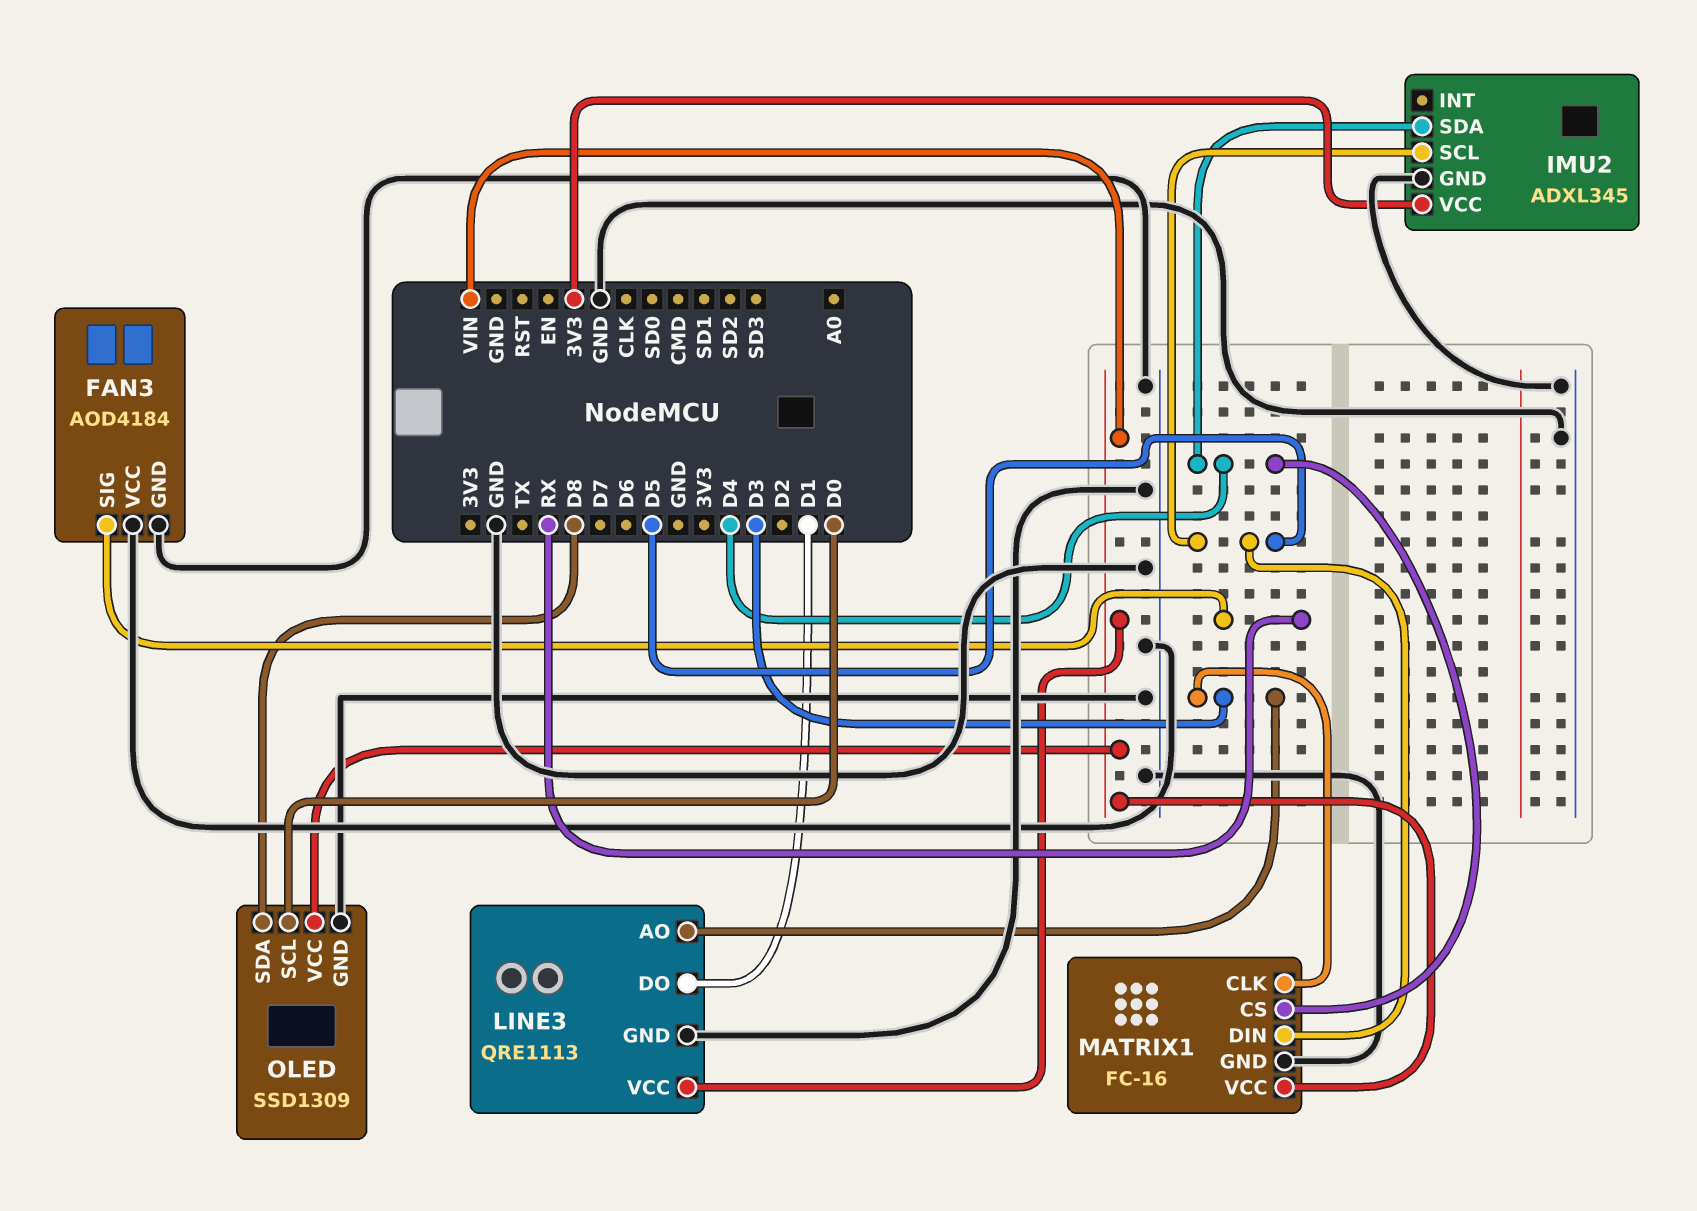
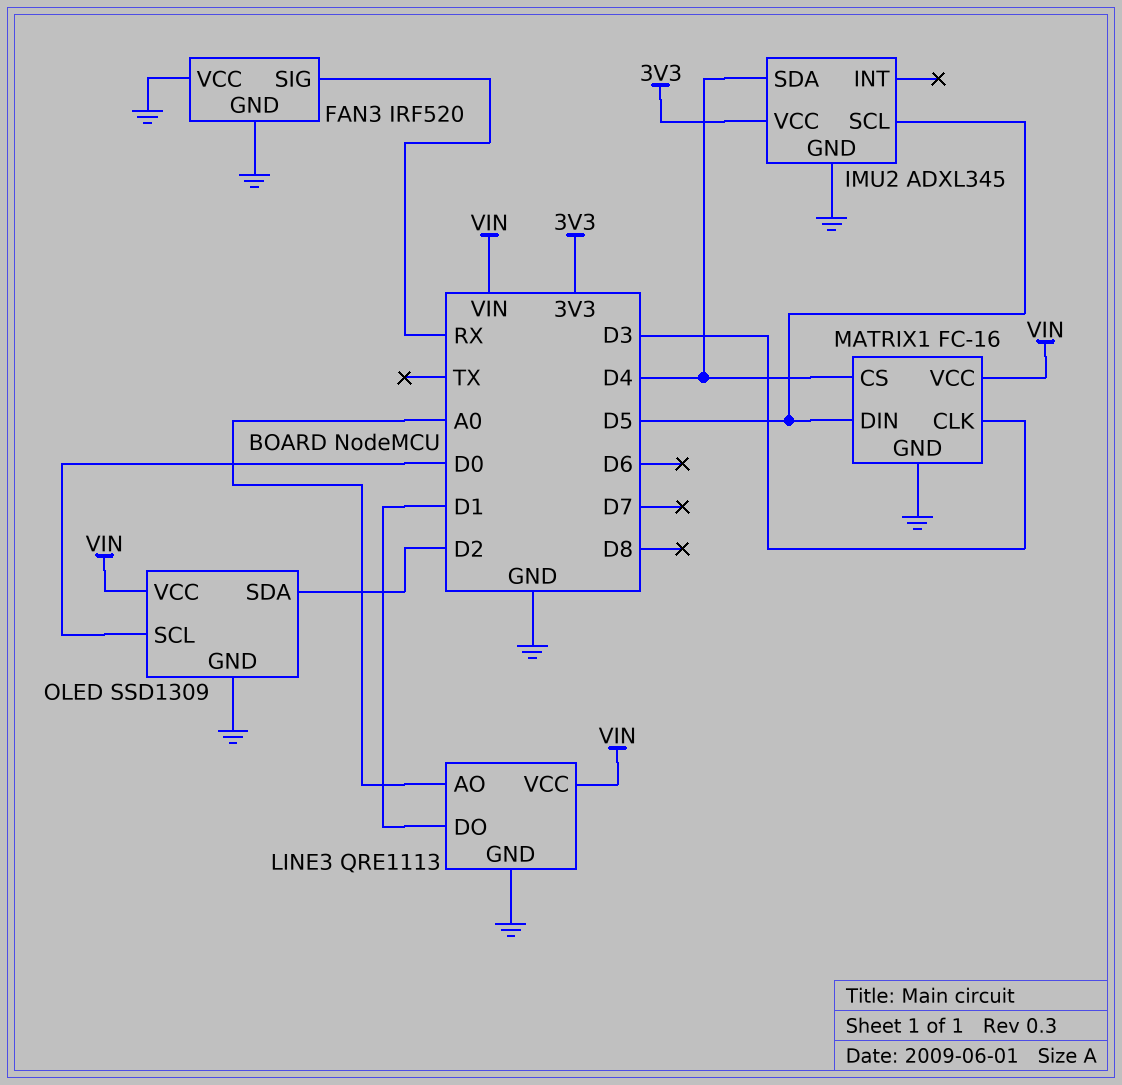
FAN3: AOD4184 -> IRF520
LINE3 pin AO: D3 -> A0
OLED pin SDA: D8 -> D2

